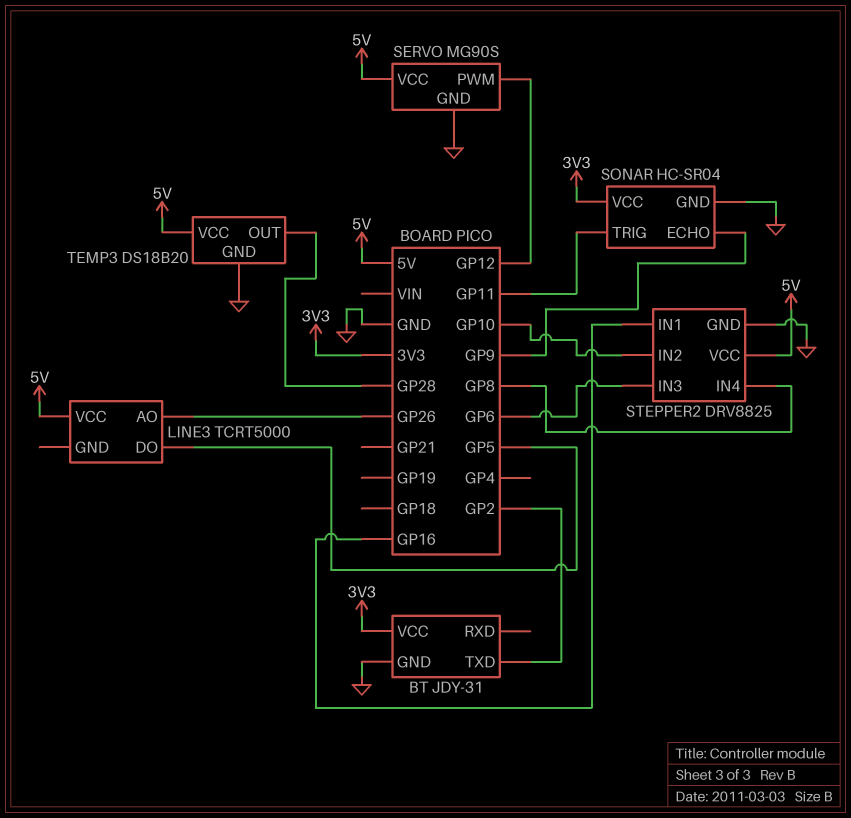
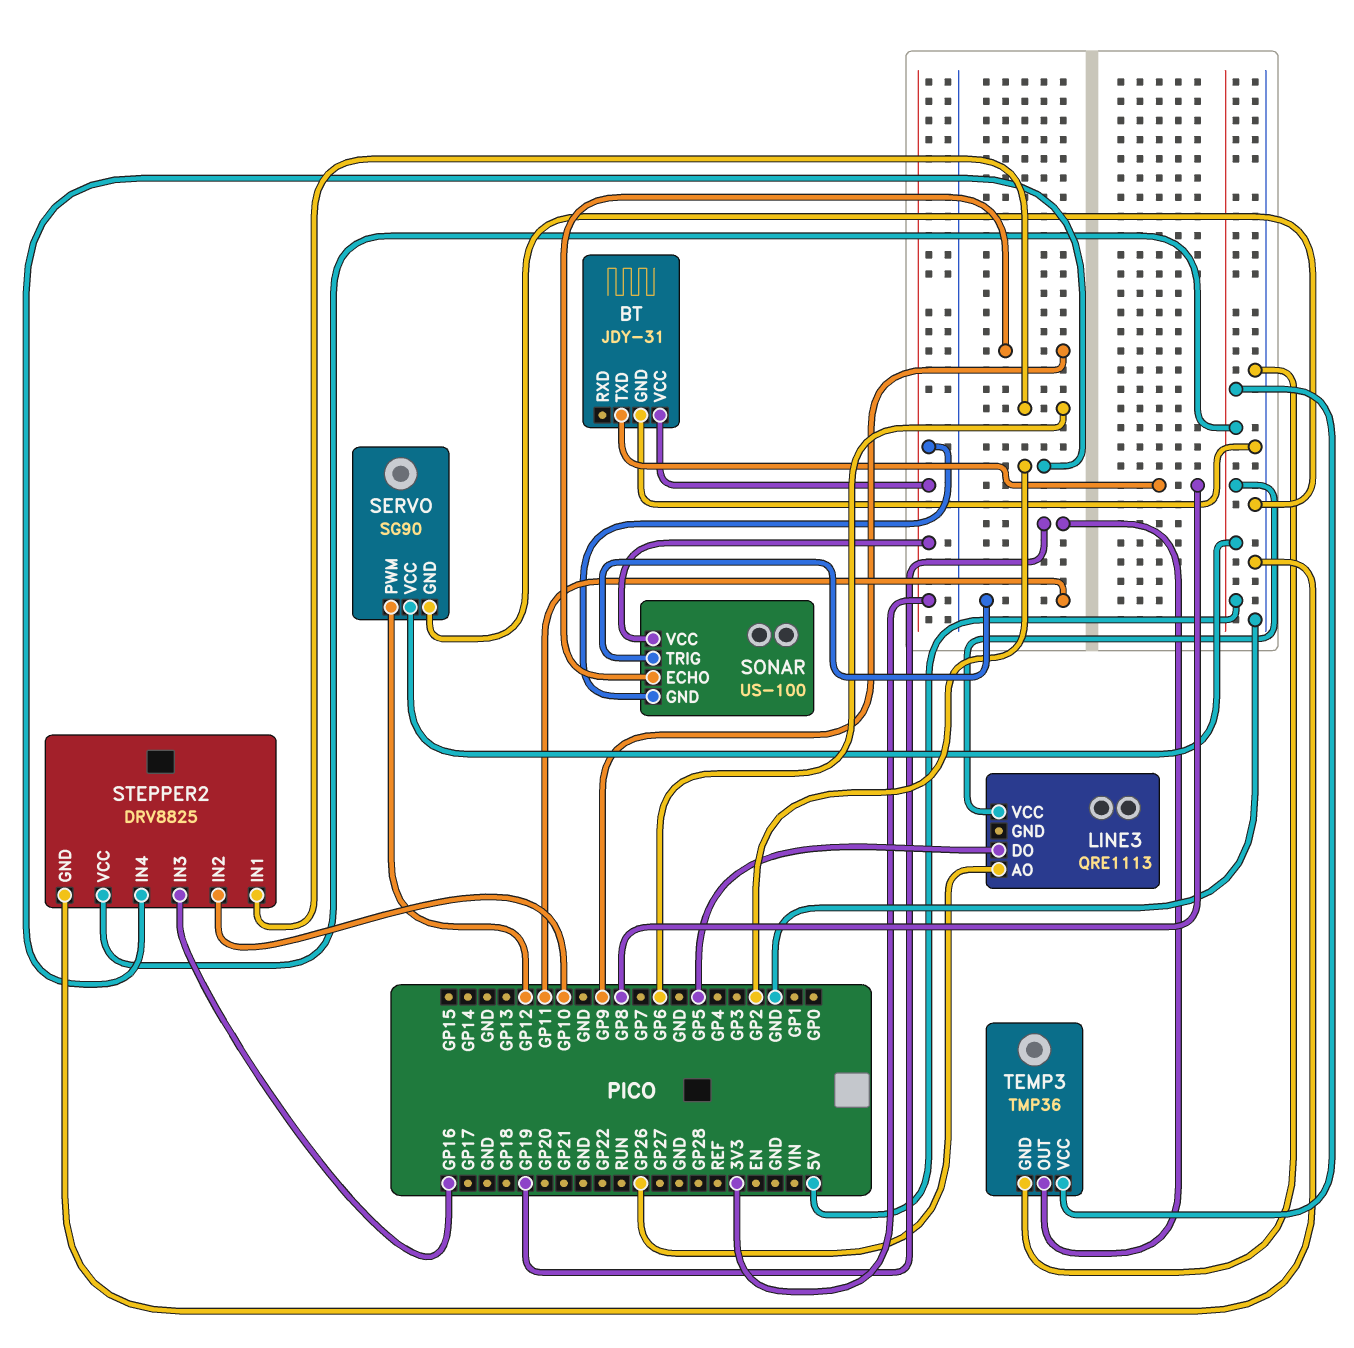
BT pin TXD: GP2 -> GP8
LINE3: TCRT5000 -> QRE1113
SERVO: MG90S -> SG90
SONAR: HC-SR04 -> US-100
SONAR pin GND: GND -> 3V3
STEPPER2 pin IN1: GP16 -> GP6
STEPPER2 pin IN3: GP6 -> GP16
STEPPER2 pin IN4: GP8 -> GP2
TEMP3: DS18B20 -> TMP36
TEMP3 pin OUT: GP28 -> GP19

